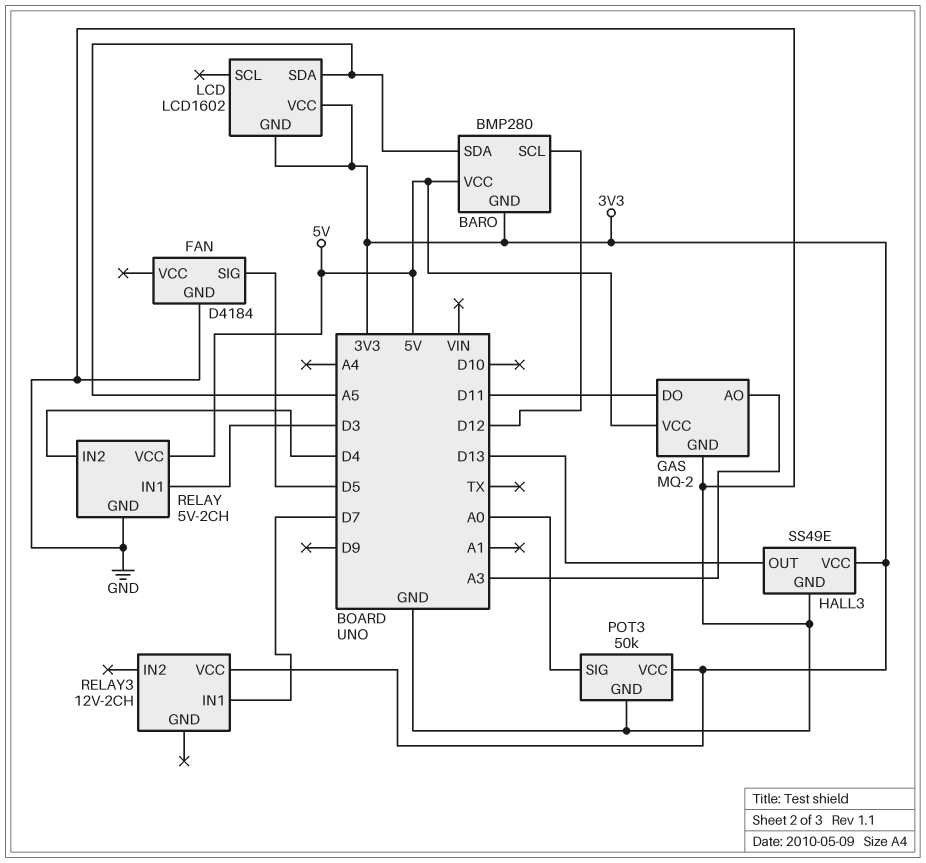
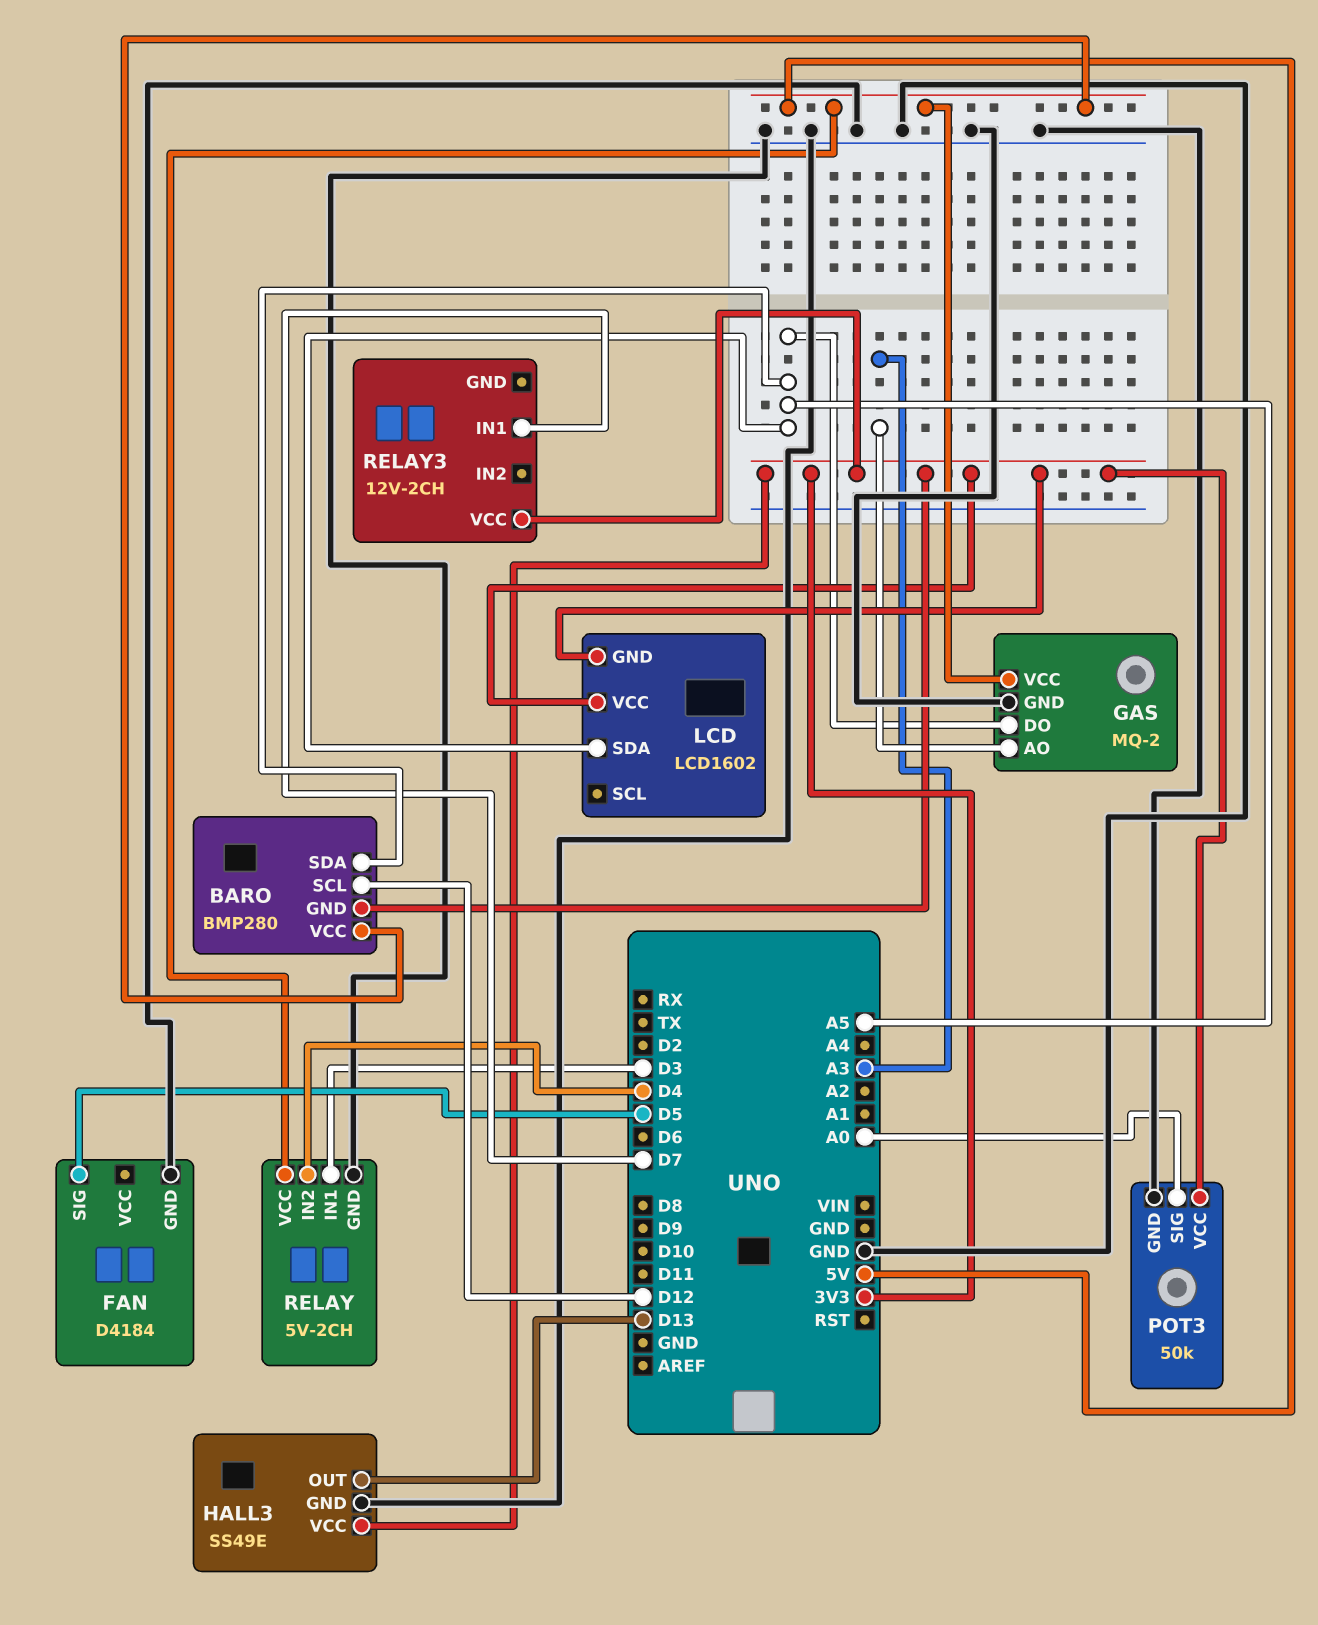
GAS pin DO: D11 -> A5

